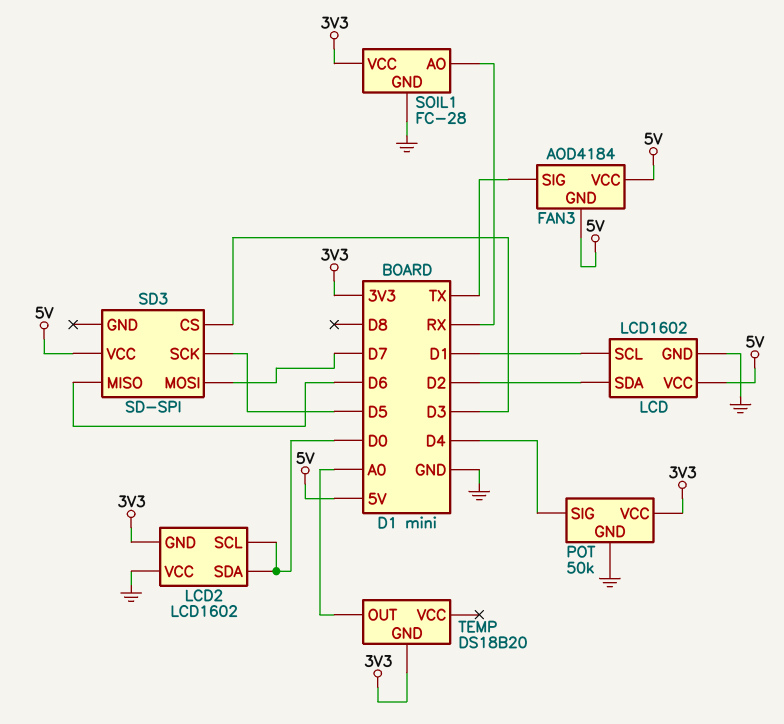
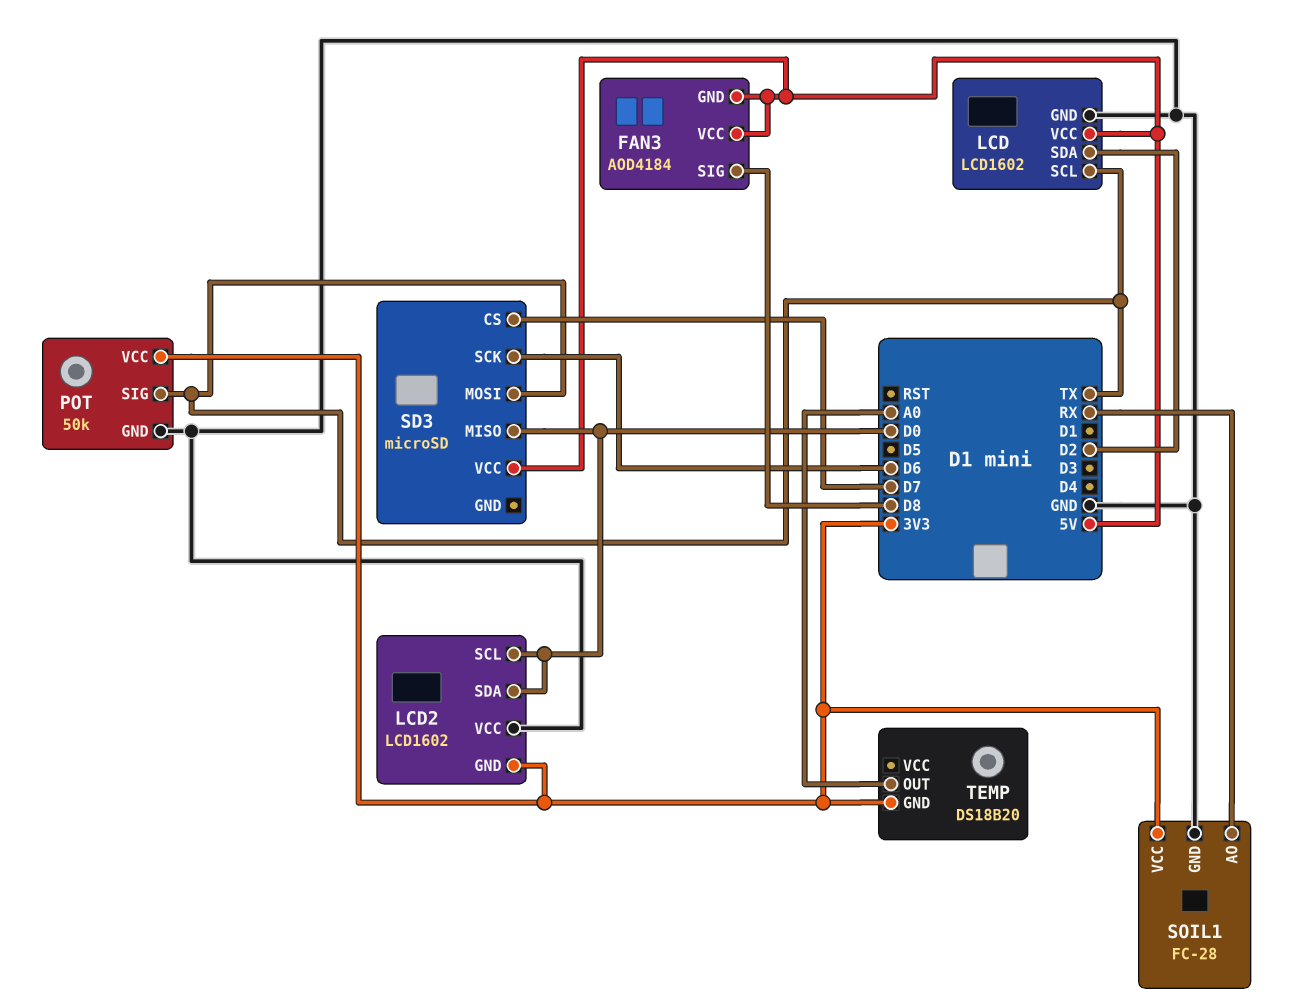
FAN3 pin SIG: TX -> D8
LCD pin SCL: D1 -> TX
POT pin SIG: D4 -> TX
SD3: SD-SPI -> microSD
SD3 pin CS: D3 -> D7
SD3 pin MISO: D6 -> D0
SD3 pin MOSI: D7 -> TX
SD3 pin SCK: D5 -> D6

